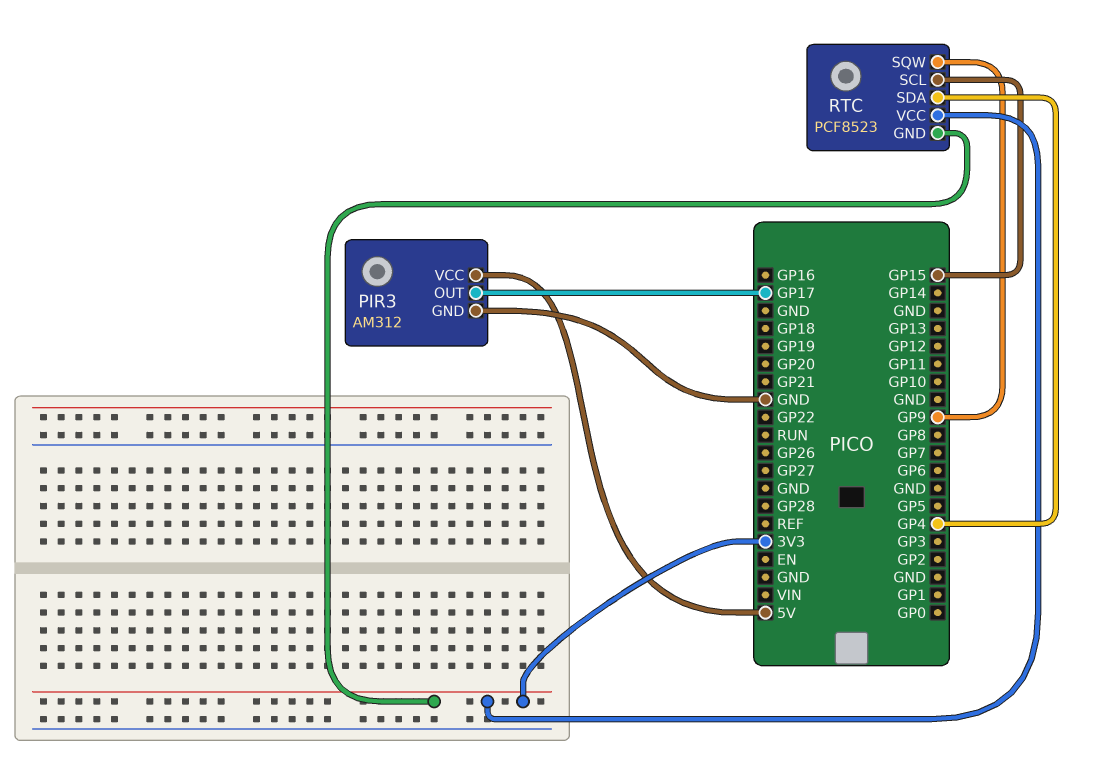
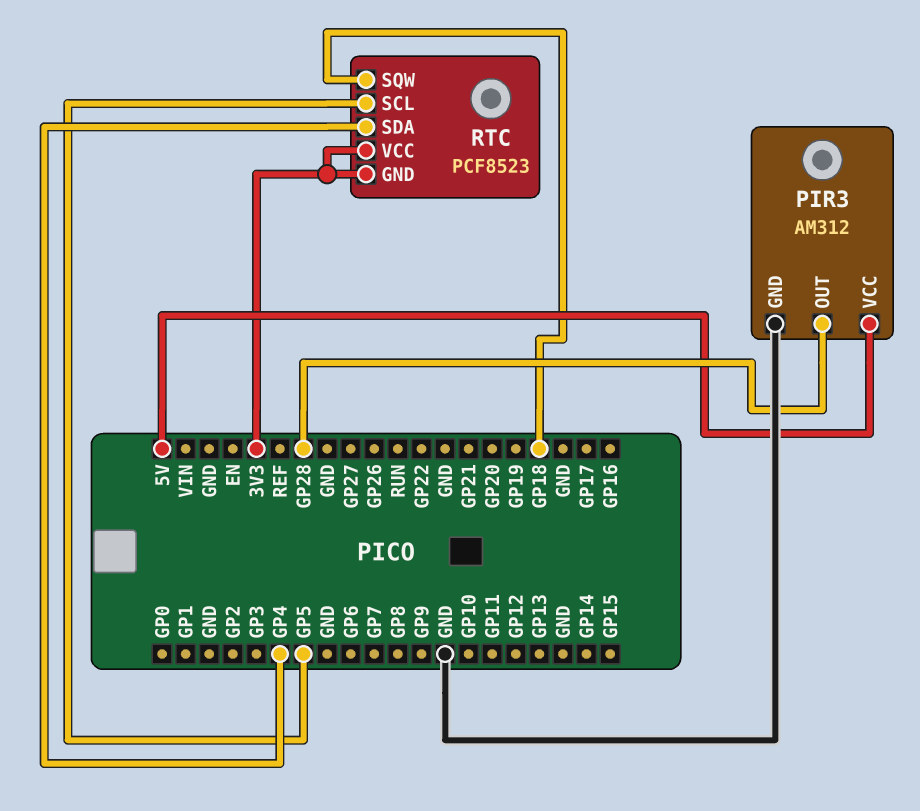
PIR3 pin OUT: GP17 -> GP28
RTC pin SCL: GP15 -> GP5
RTC pin SQW: GP9 -> GP18

